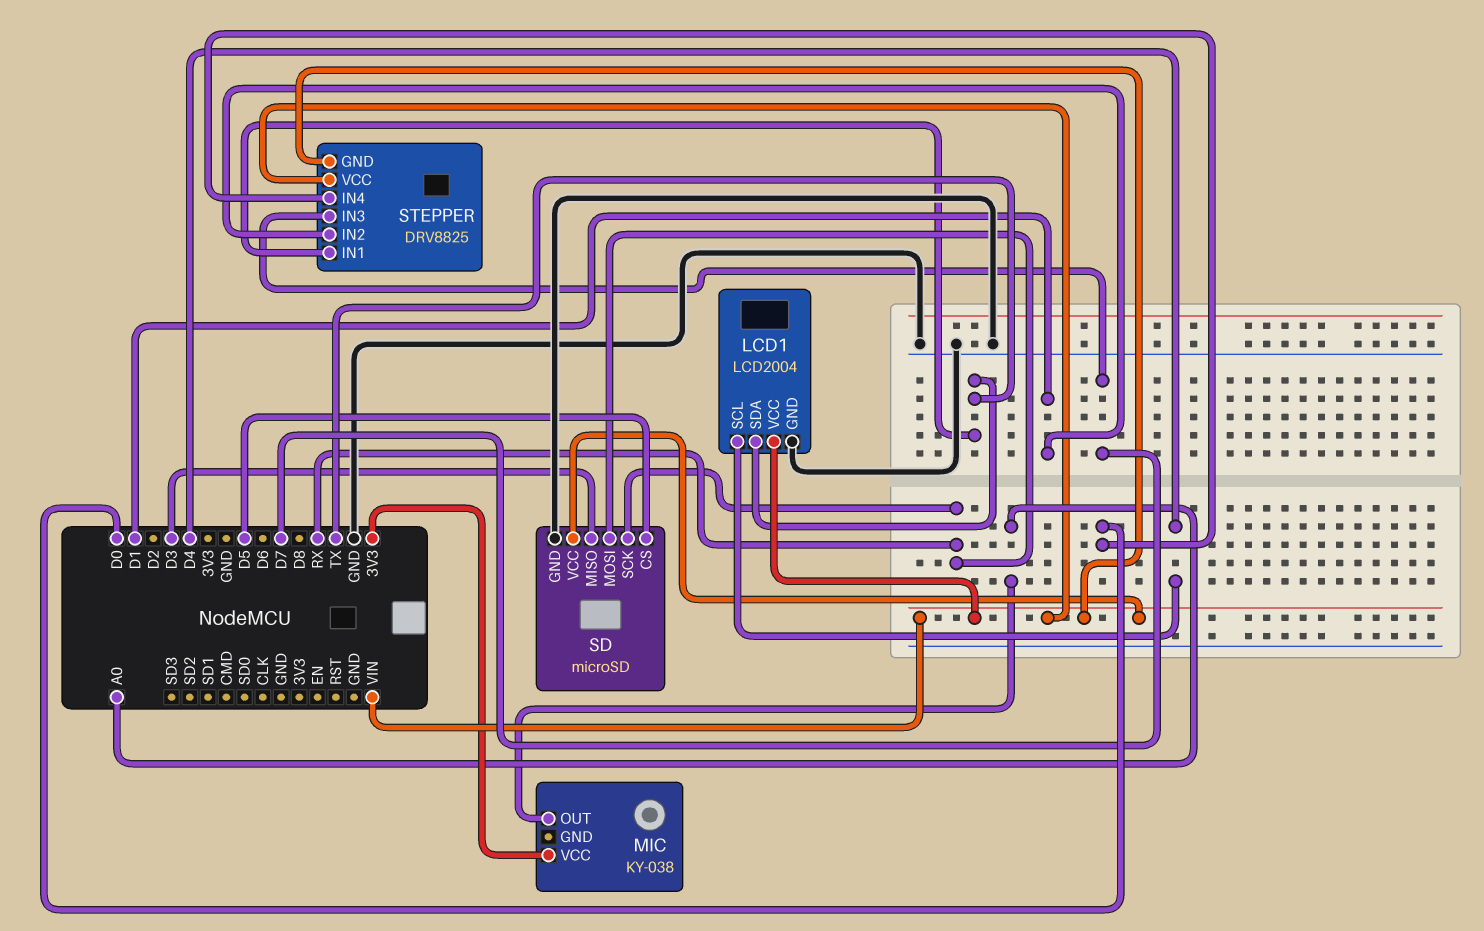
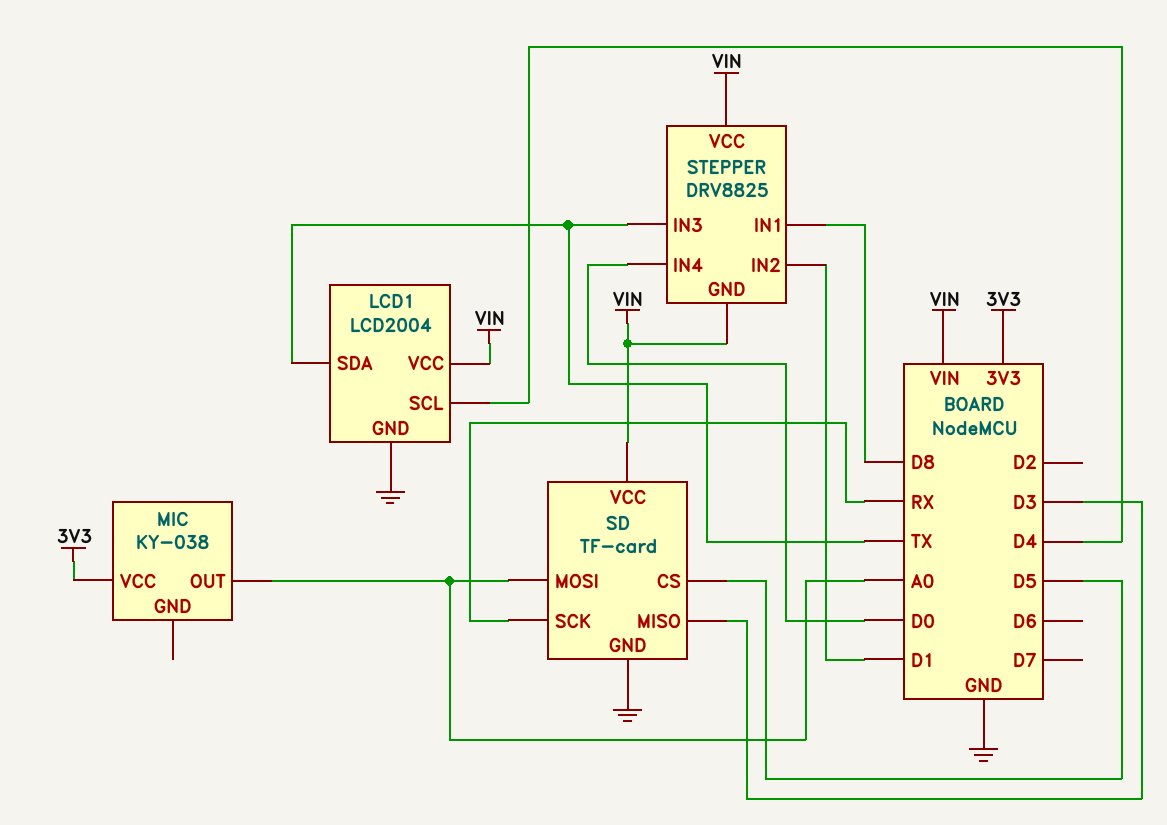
SD: microSD -> TF-card
SD pin MOSI: RX -> A0
STEPPER pin IN1: TX -> D8
STEPPER pin IN3: D7 -> TX

